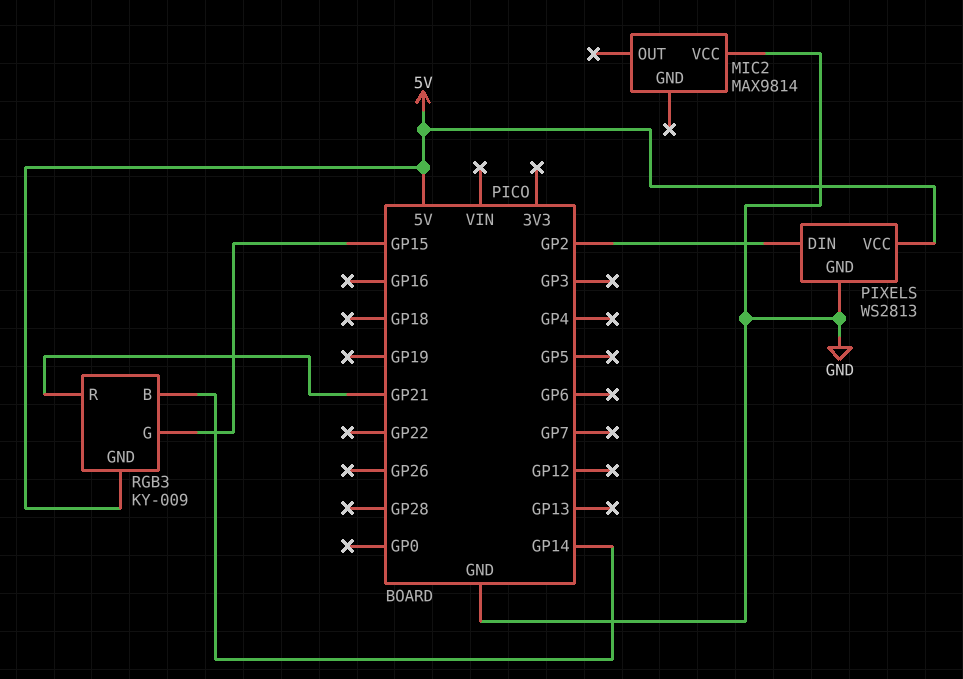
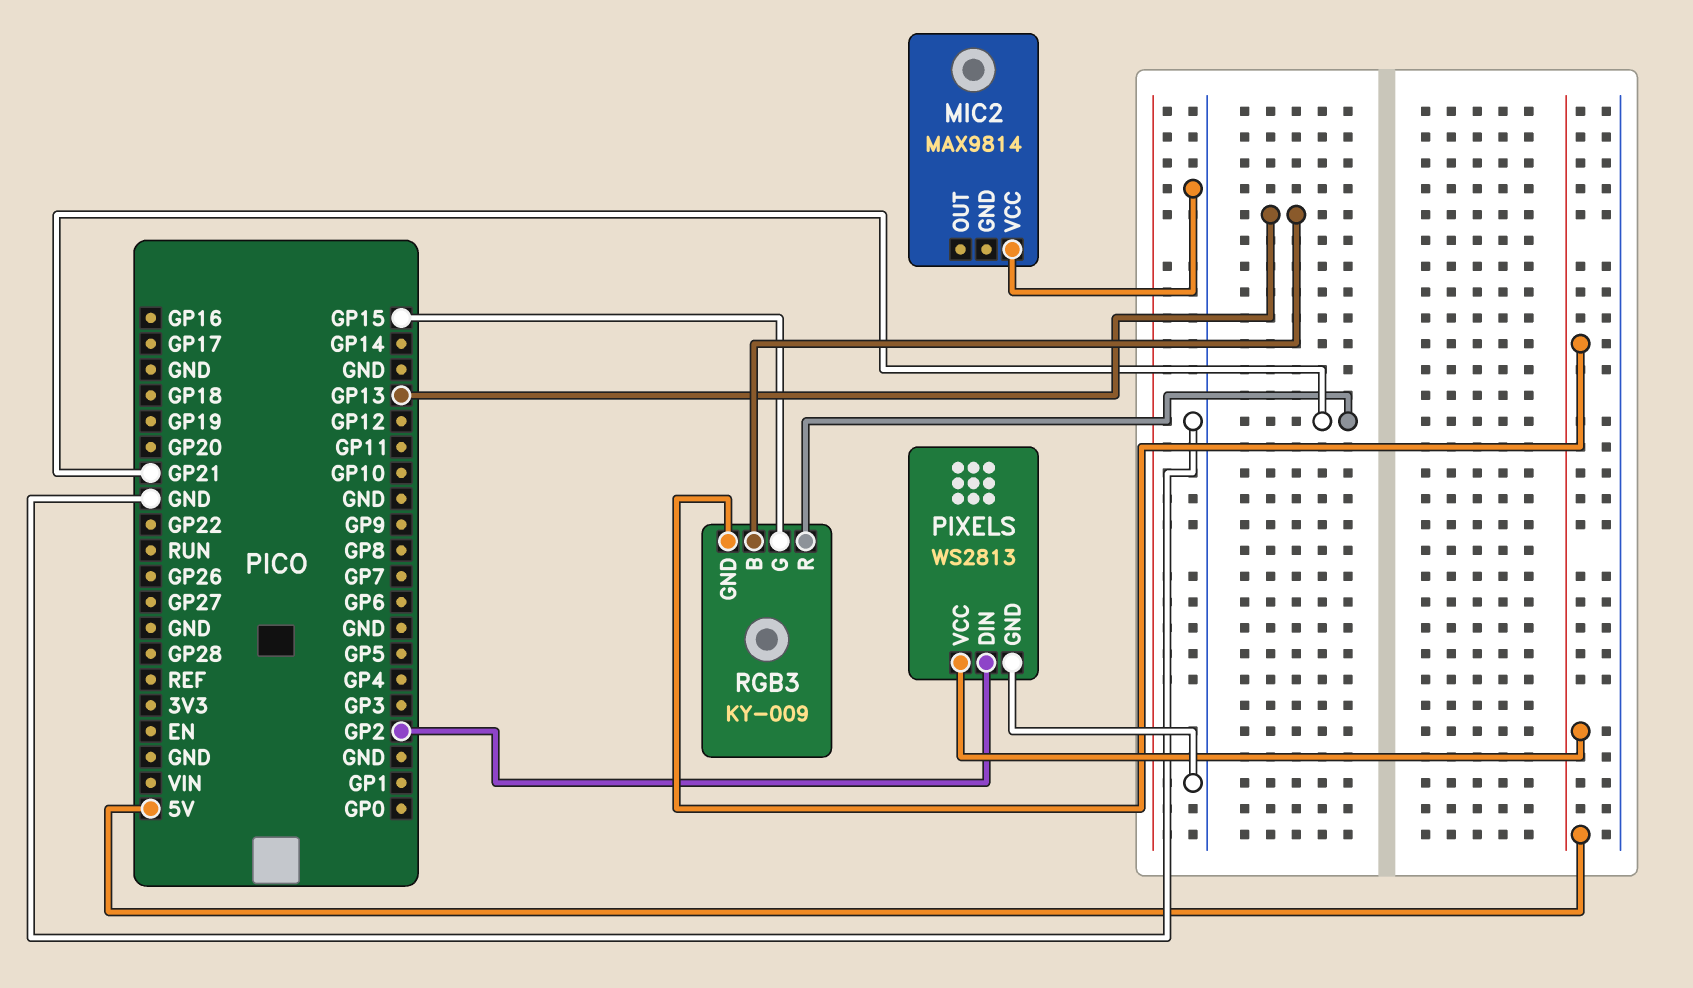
RGB3 pin B: GP14 -> GP13

